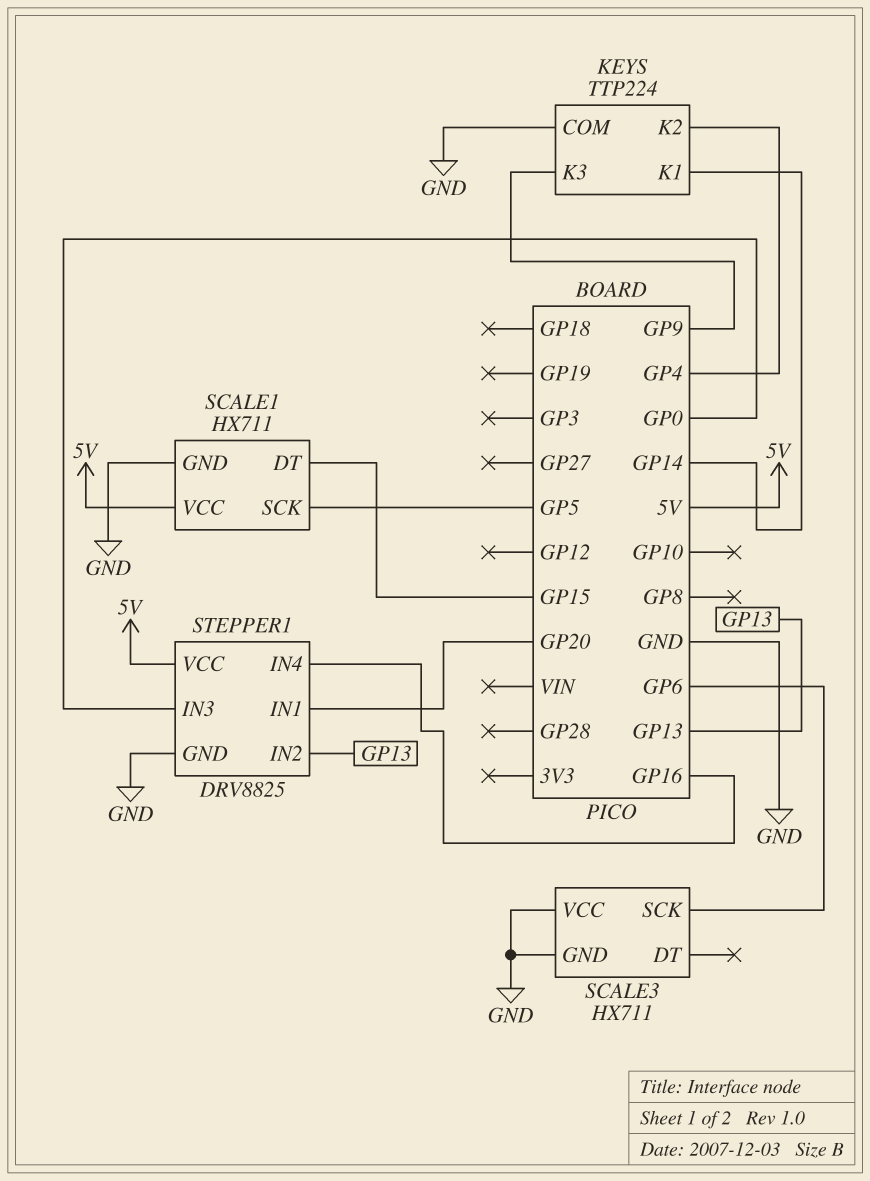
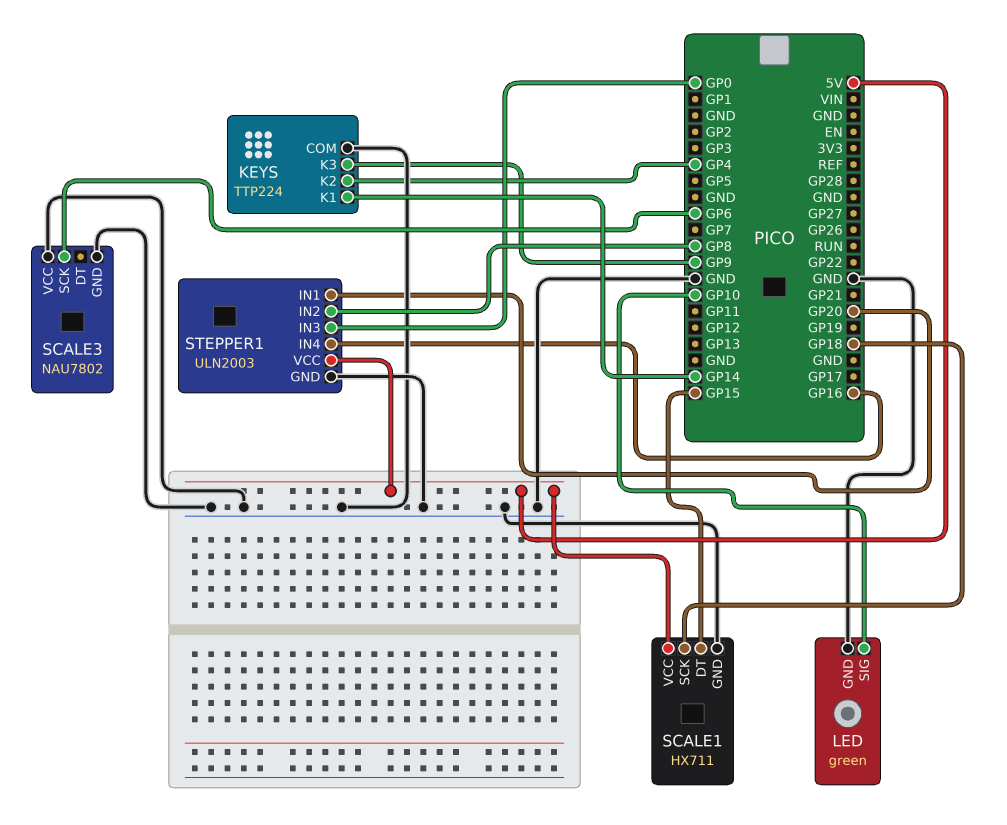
LED: none -> green
LED pin GND: none -> GND
LED pin SIG: none -> GP10
SCALE1 pin SCK: GP5 -> GP18
SCALE3: HX711 -> NAU7802
STEPPER1: DRV8825 -> ULN2003
STEPPER1 pin IN2: GP13 -> GP8

